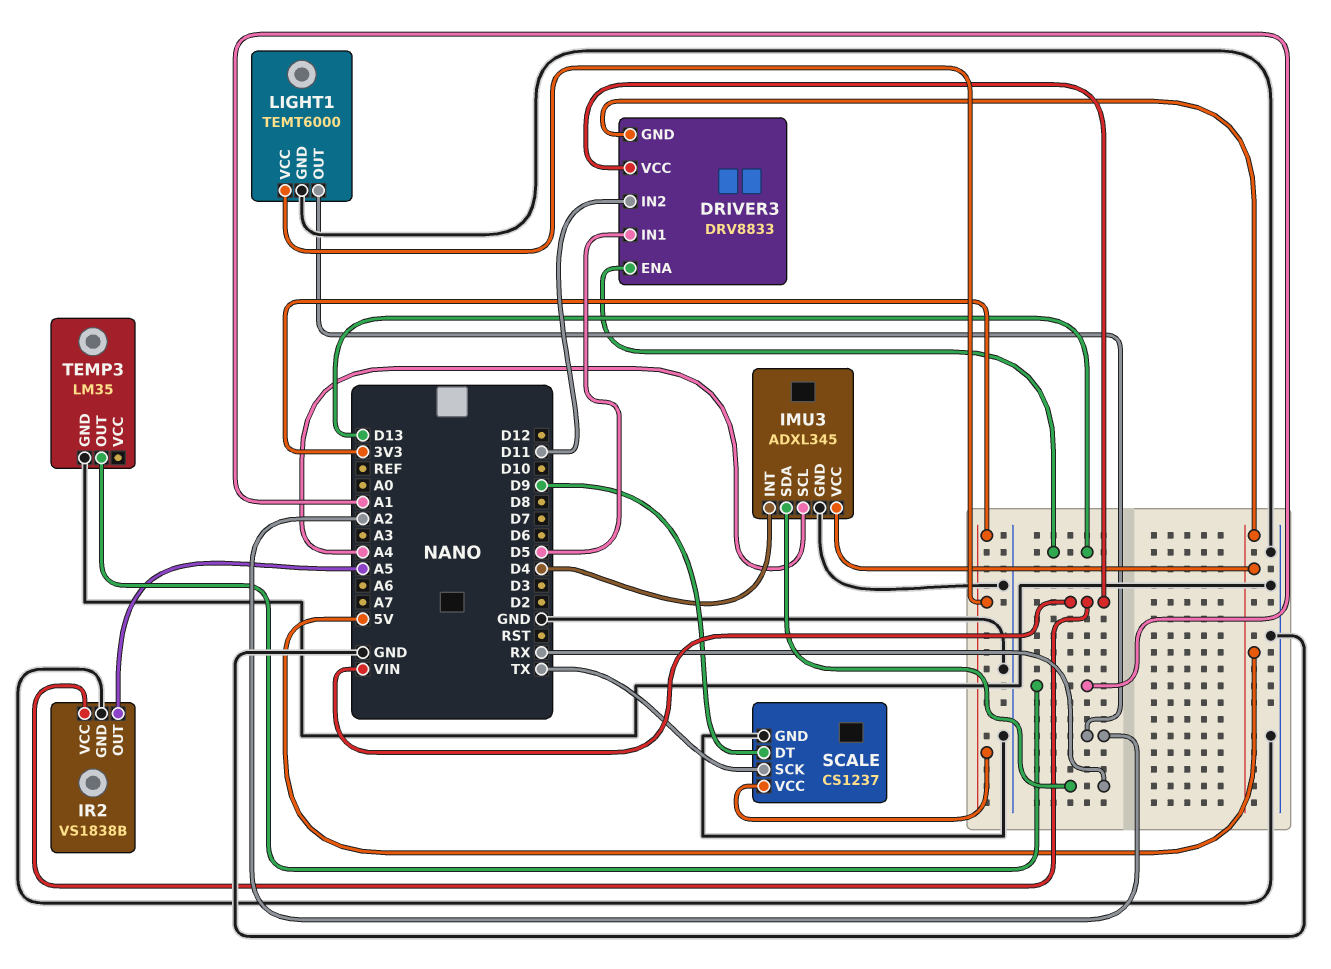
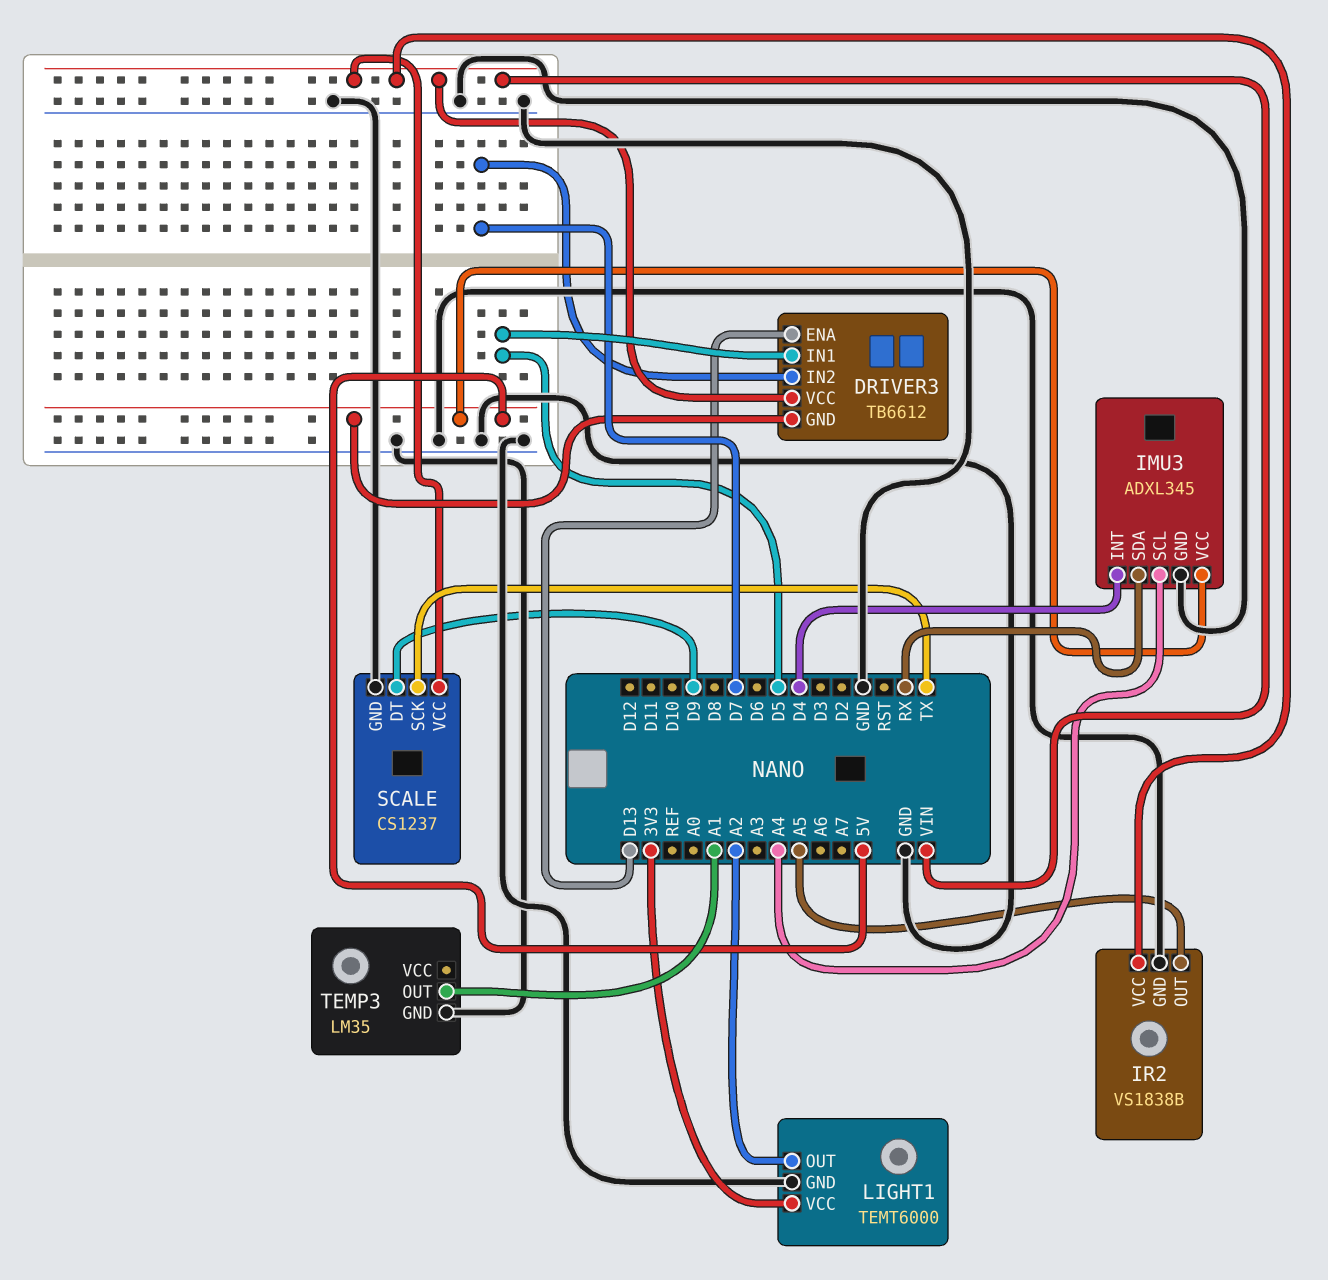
DRIVER3: DRV8833 -> TB6612
DRIVER3 pin IN2: D11 -> D7
SCALE pin VCC: 3V3 -> VIN

